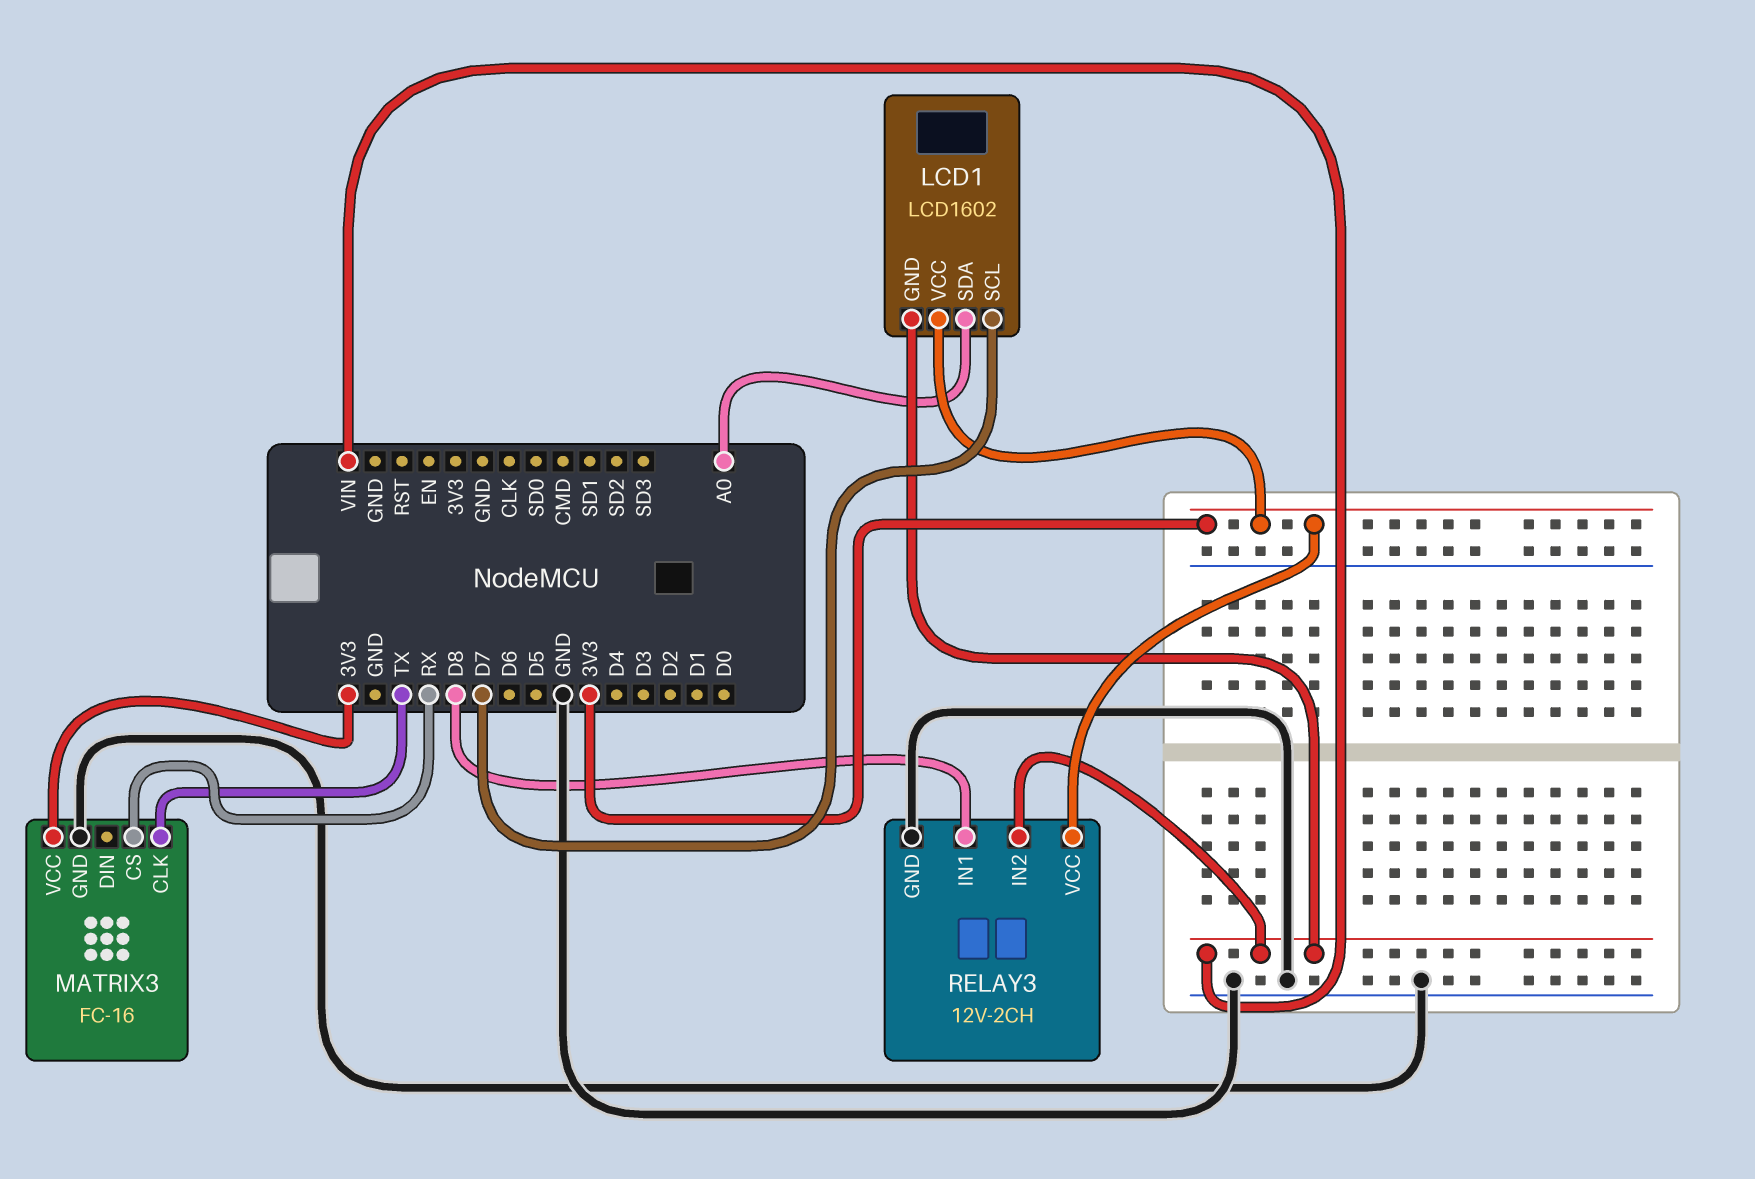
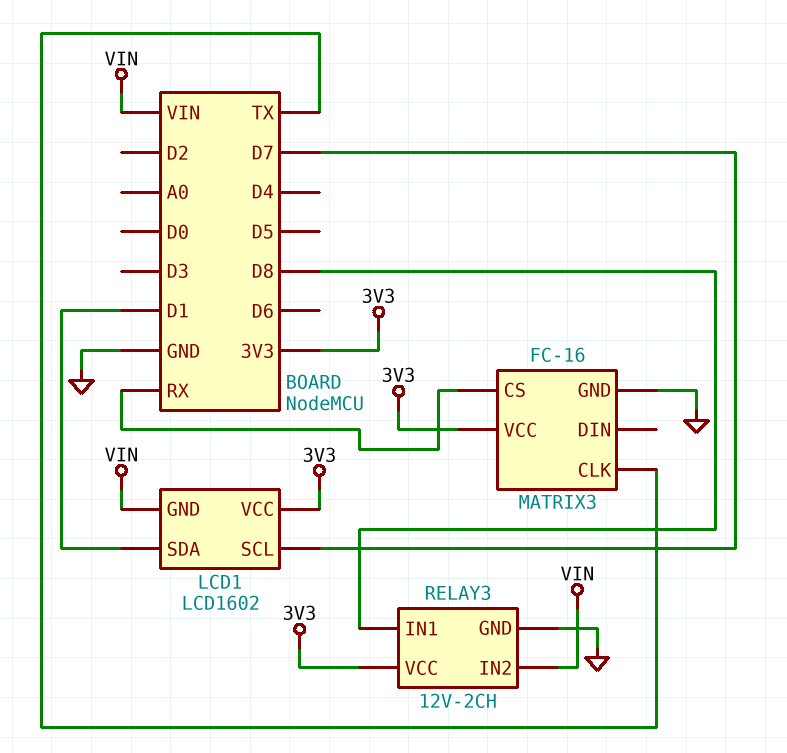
LCD1 pin SDA: A0 -> D1

